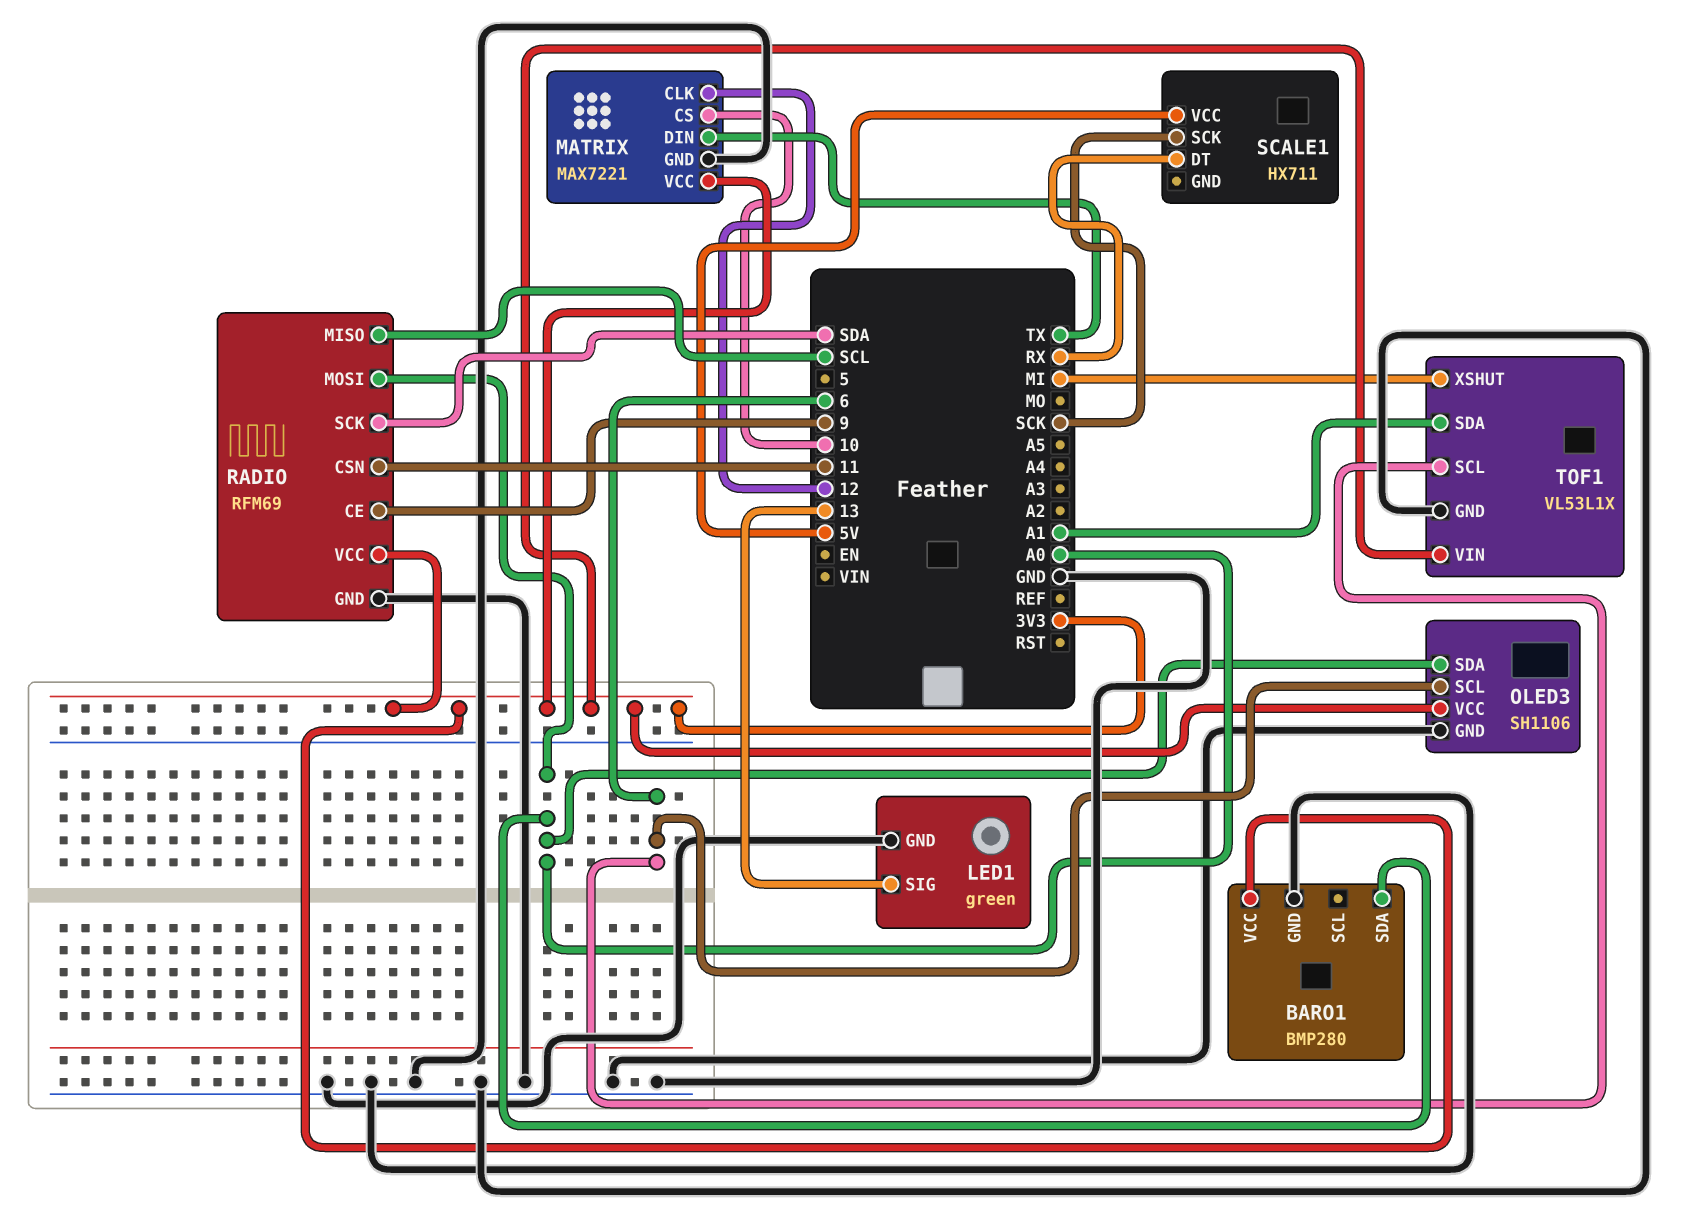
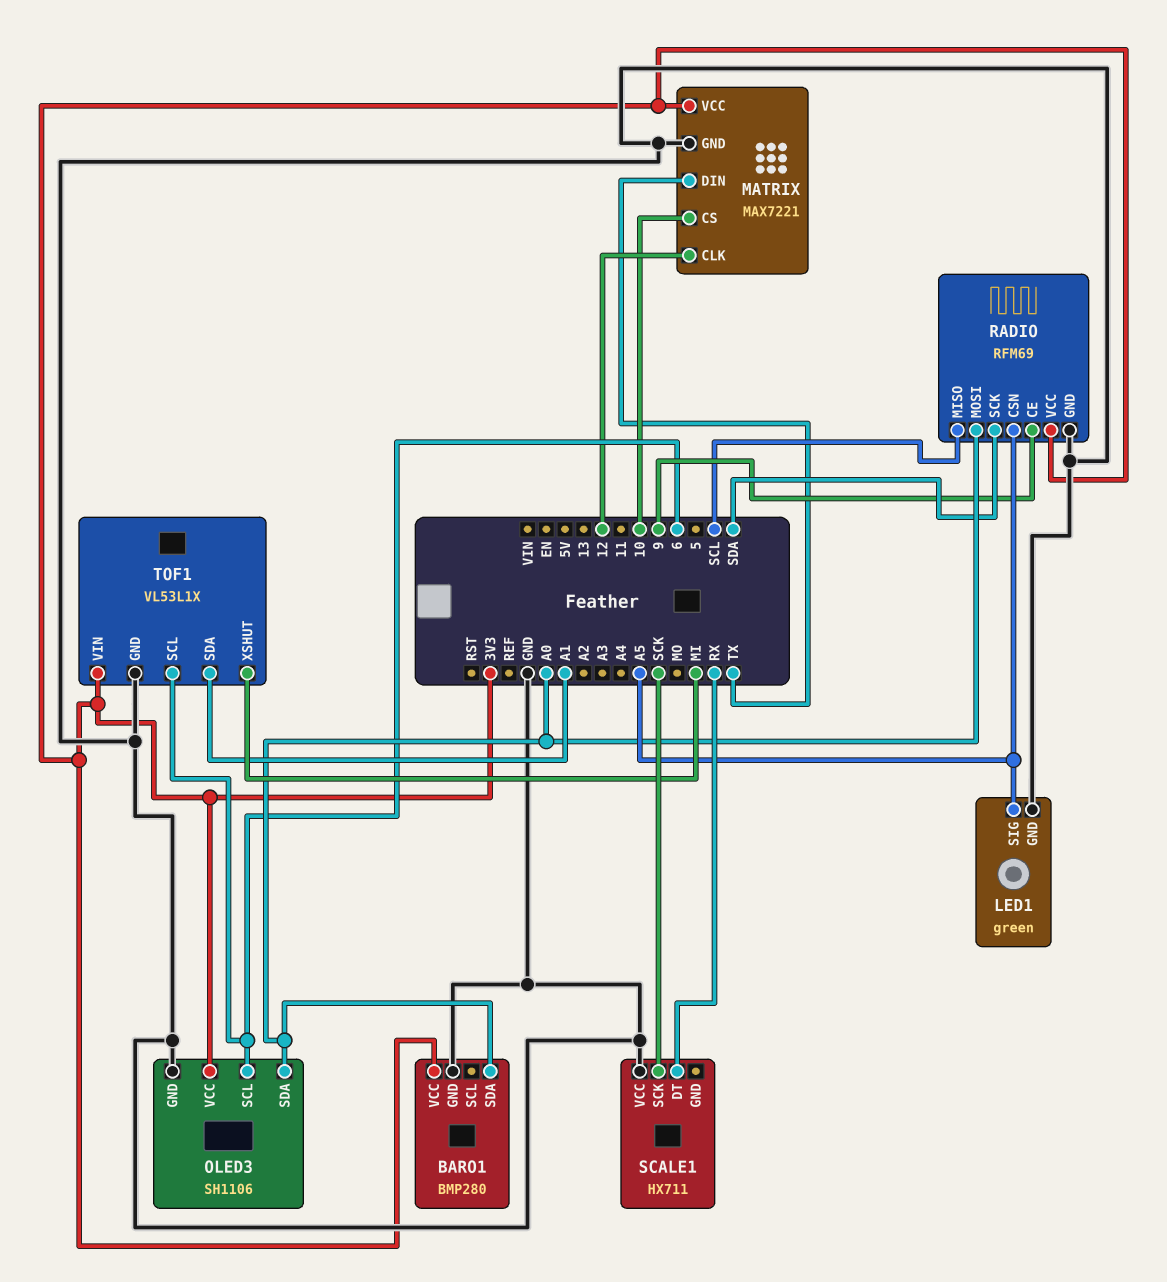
LED1 pin SIG: 13 -> A5
RADIO pin CSN: 11 -> A5
SCALE1 pin VCC: 5V -> GND

